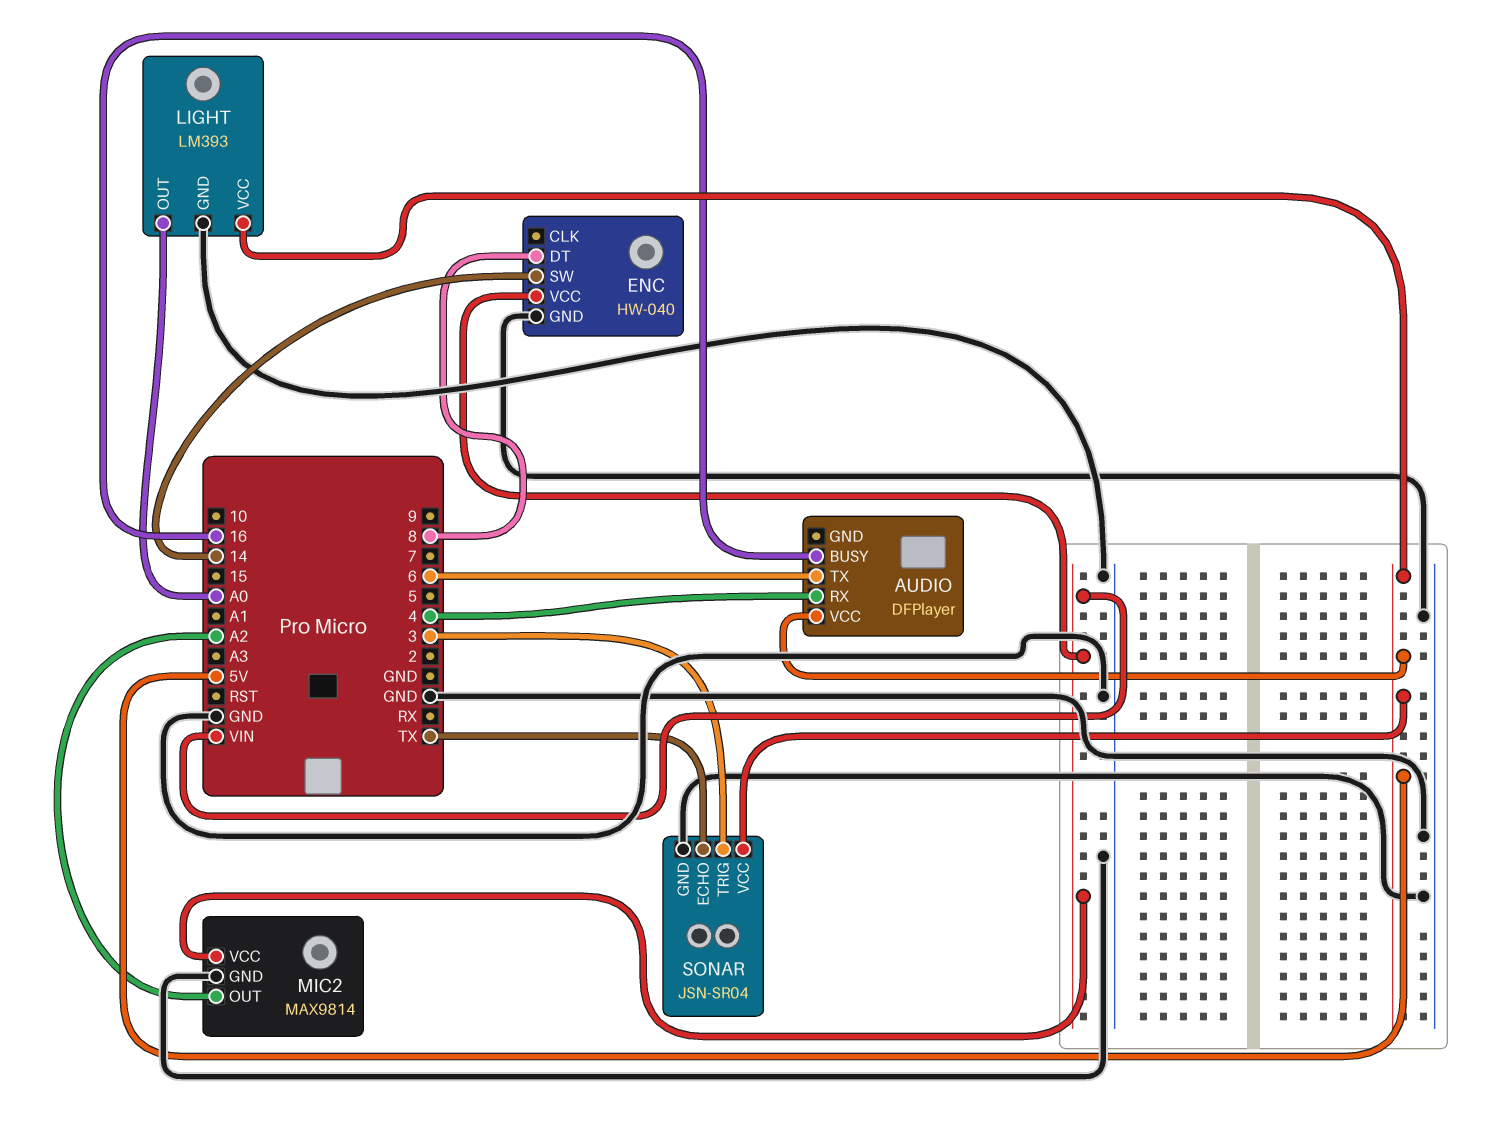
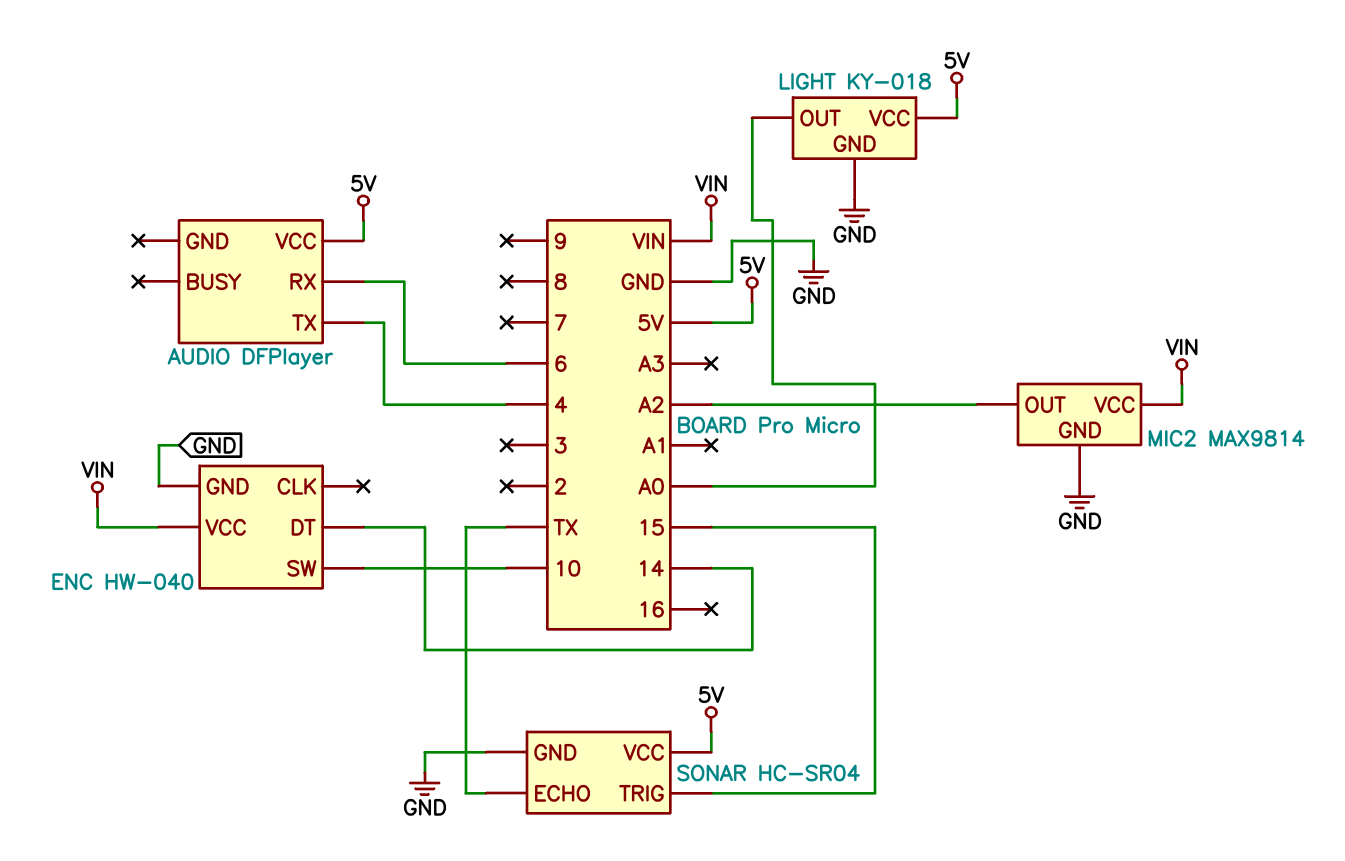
AUDIO pin BUSY: 16 -> none
AUDIO pin RX: 4 -> 6
AUDIO pin TX: 6 -> 4
ENC pin DT: 8 -> 14
ENC pin SW: 14 -> 10
LIGHT: LM393 -> KY-018
SONAR: JSN-SR04 -> HC-SR04
SONAR pin TRIG: 3 -> 15

